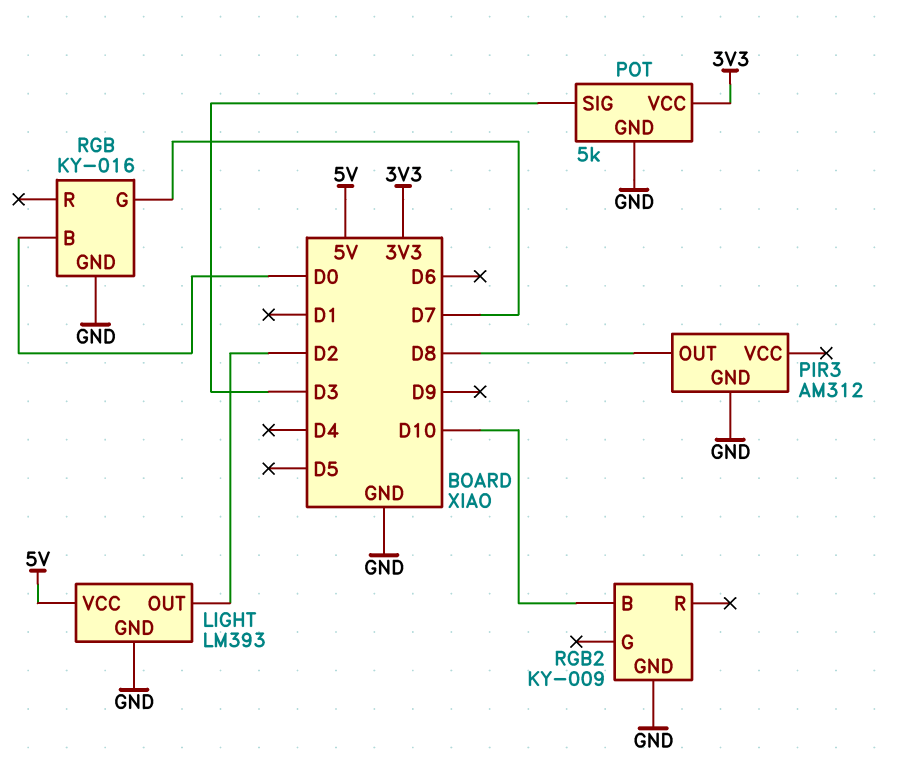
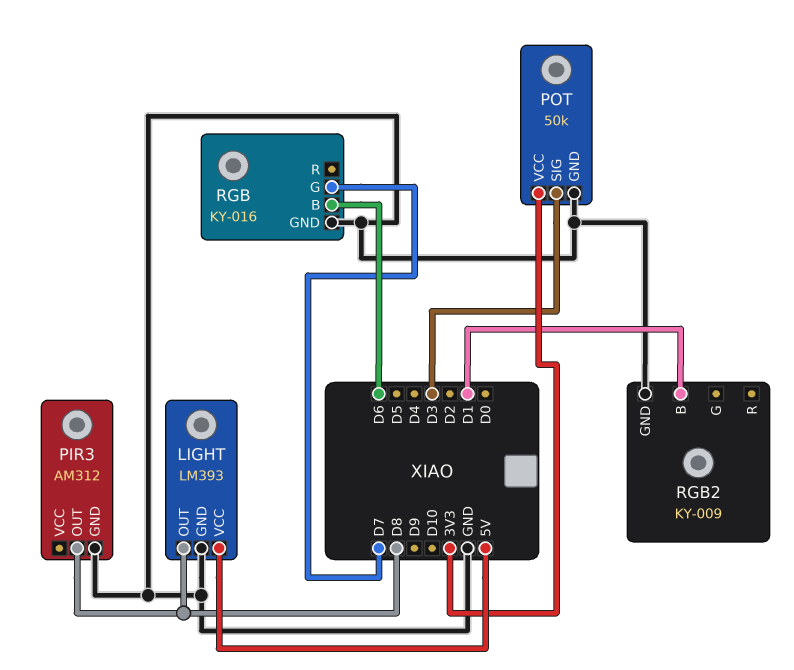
LIGHT pin OUT: D2 -> D8
POT: 5k -> 50k
RGB pin B: D0 -> D6
RGB2 pin B: D10 -> D1

